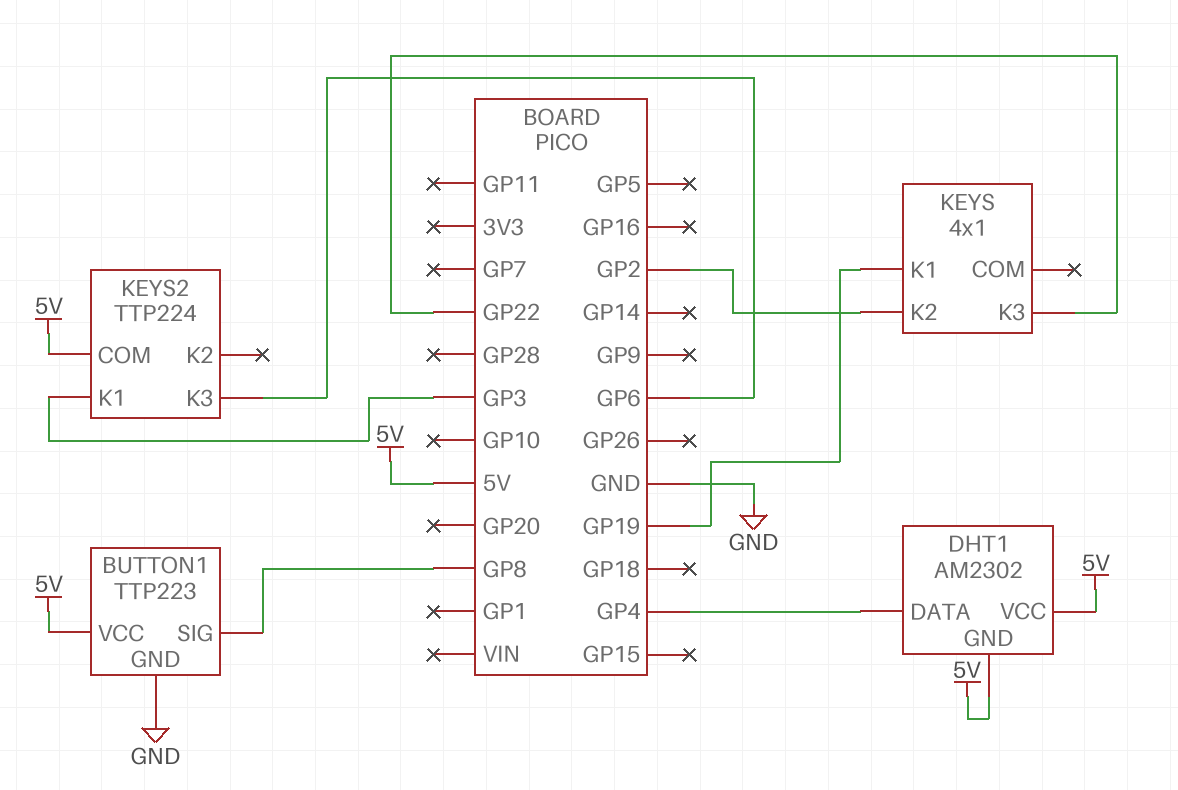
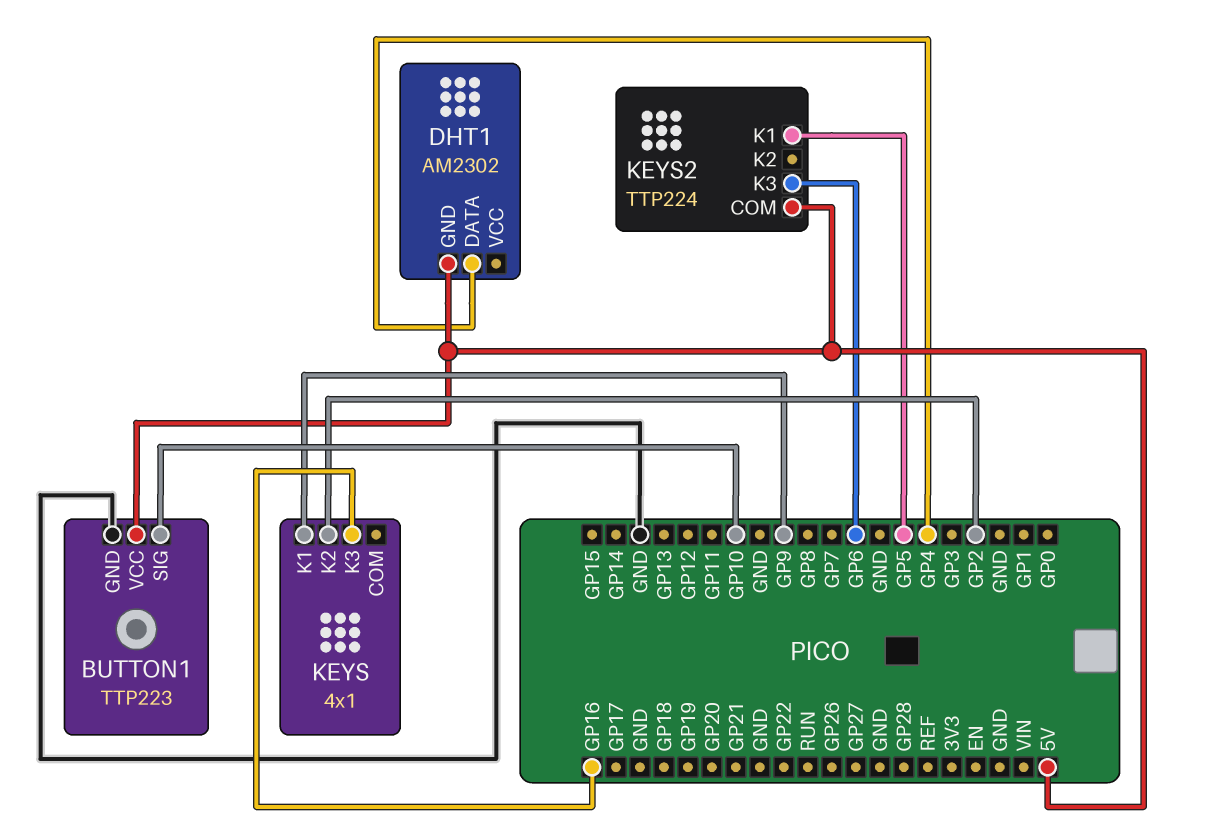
BUTTON1 pin SIG: GP8 -> GP10
DHT1 pin VCC: 5V -> none
KEYS pin K1: GP19 -> GP9
KEYS pin K3: GP22 -> GP16
KEYS2 pin K1: GP3 -> GP5

